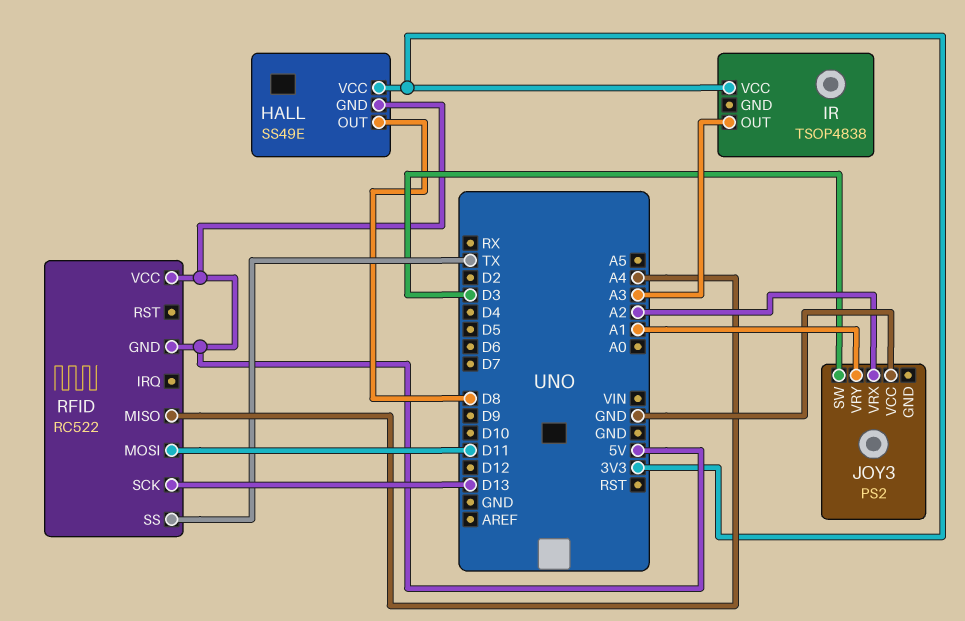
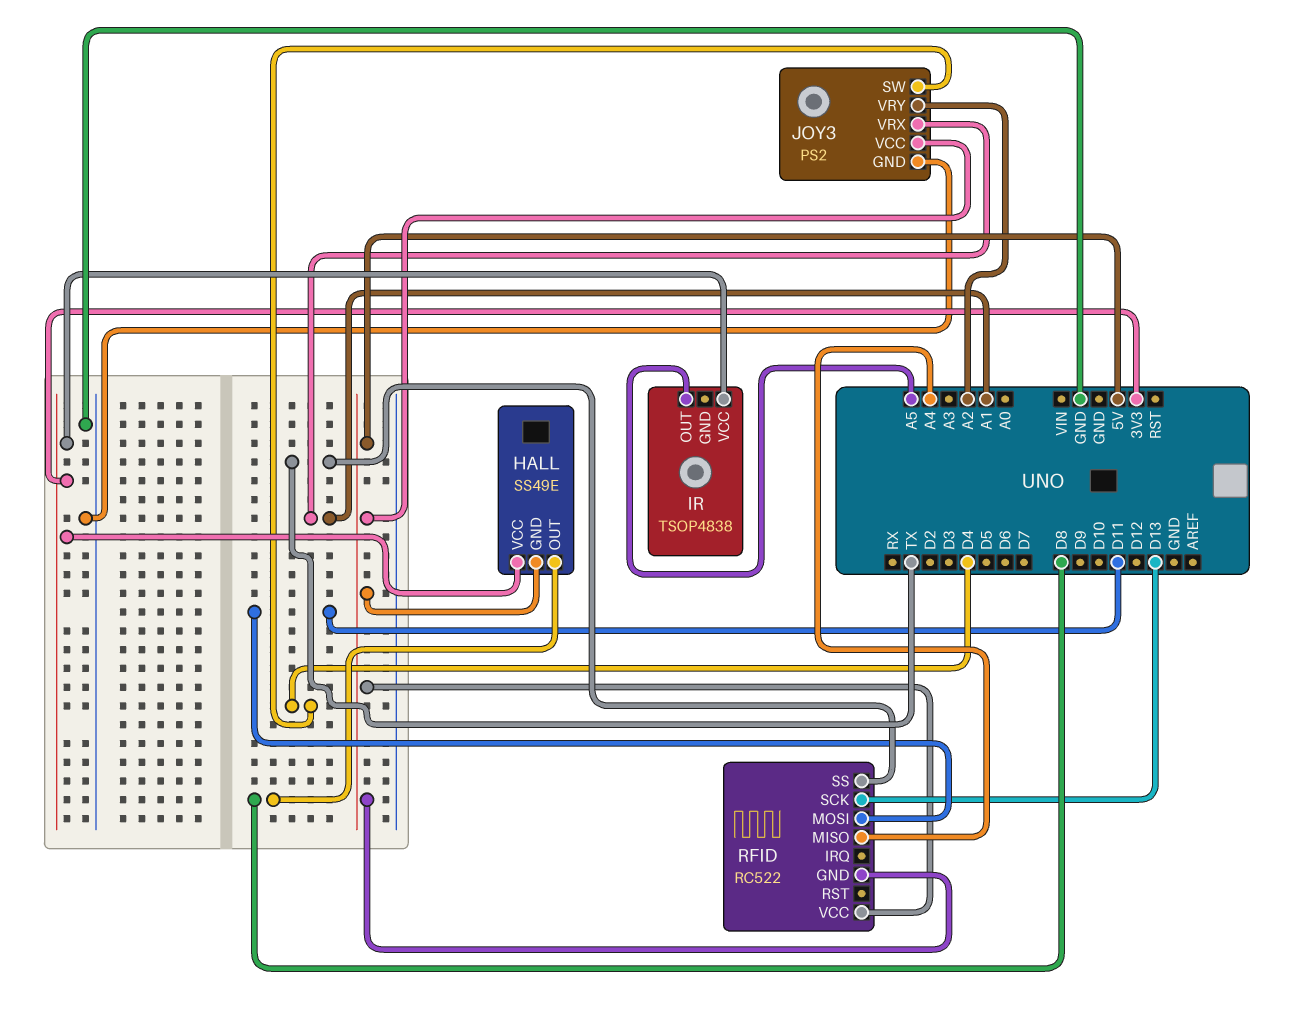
IR pin OUT: A3 -> A5
JOY3 pin GND: none -> GND
JOY3 pin SW: D3 -> D4
JOY3 pin VCC: GND -> 5V
JOY3 pin VRX: A2 -> A1
JOY3 pin VRY: A1 -> A2

